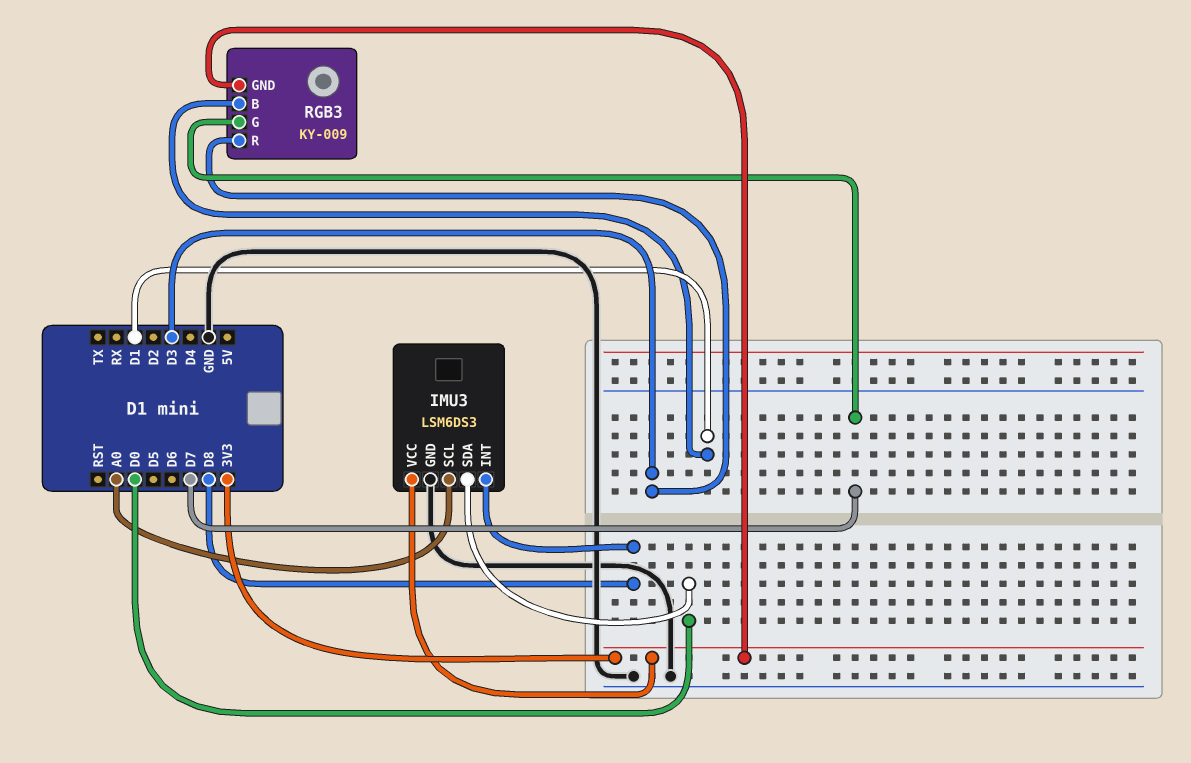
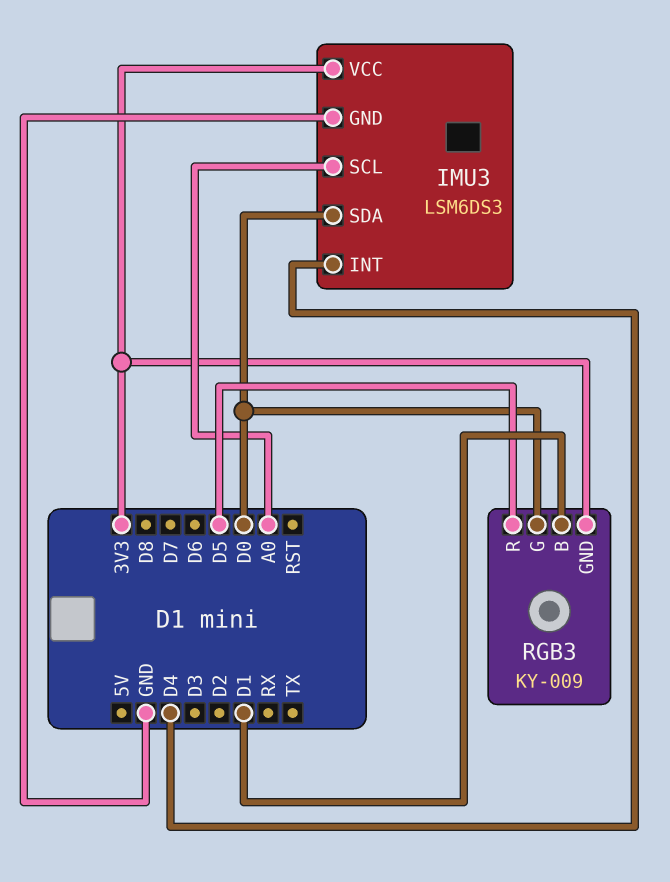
IMU3 pin INT: D8 -> D4
RGB3 pin G: D7 -> D0
RGB3 pin R: D3 -> D5

